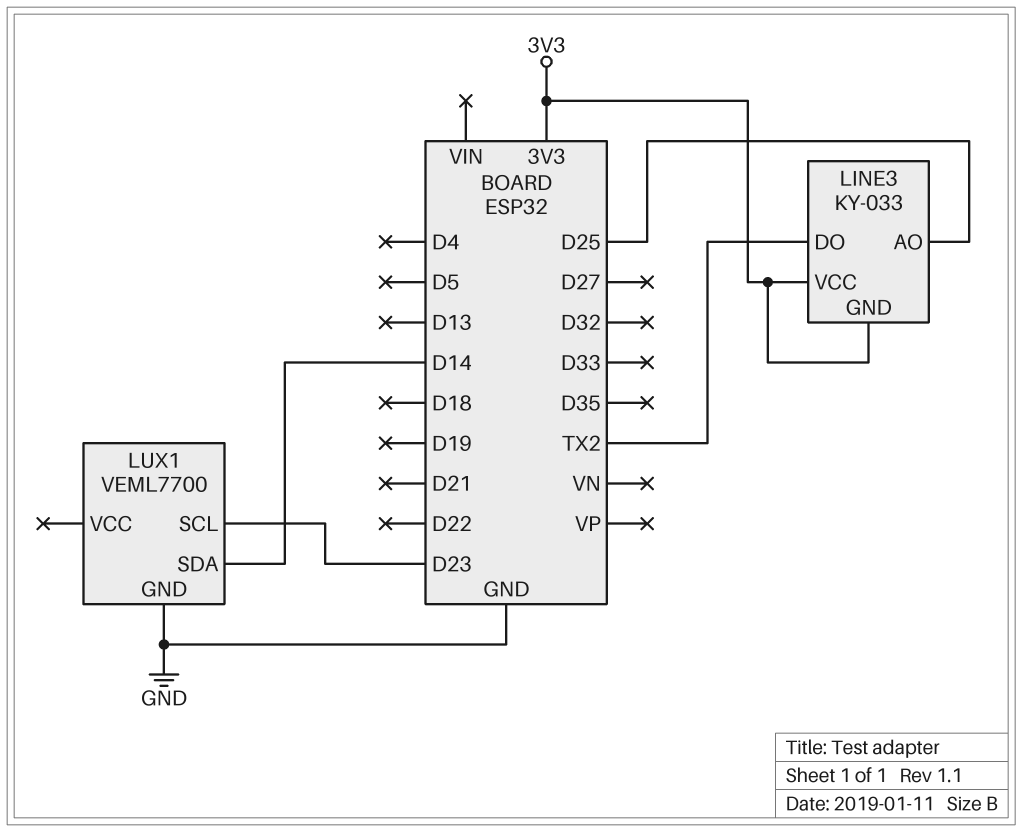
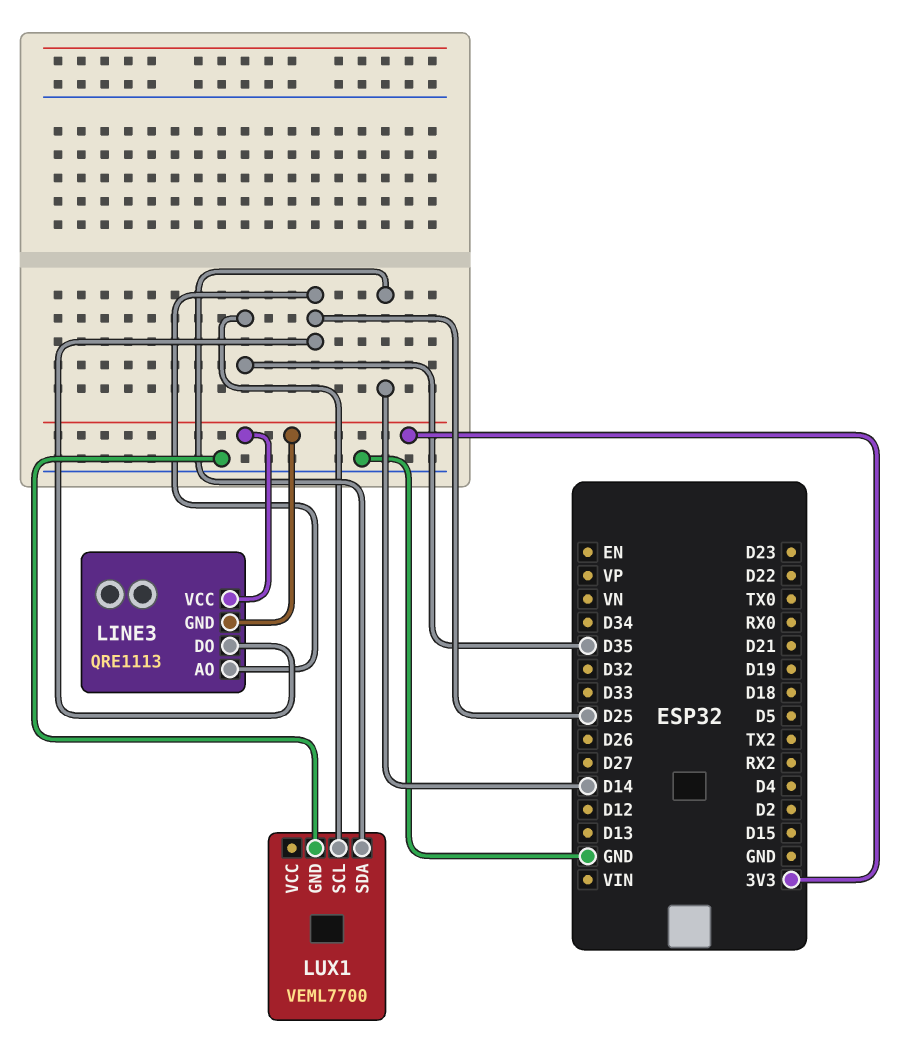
LINE3: KY-033 -> QRE1113
LINE3 pin DO: TX2 -> D25
LUX1 pin SCL: D23 -> D35

